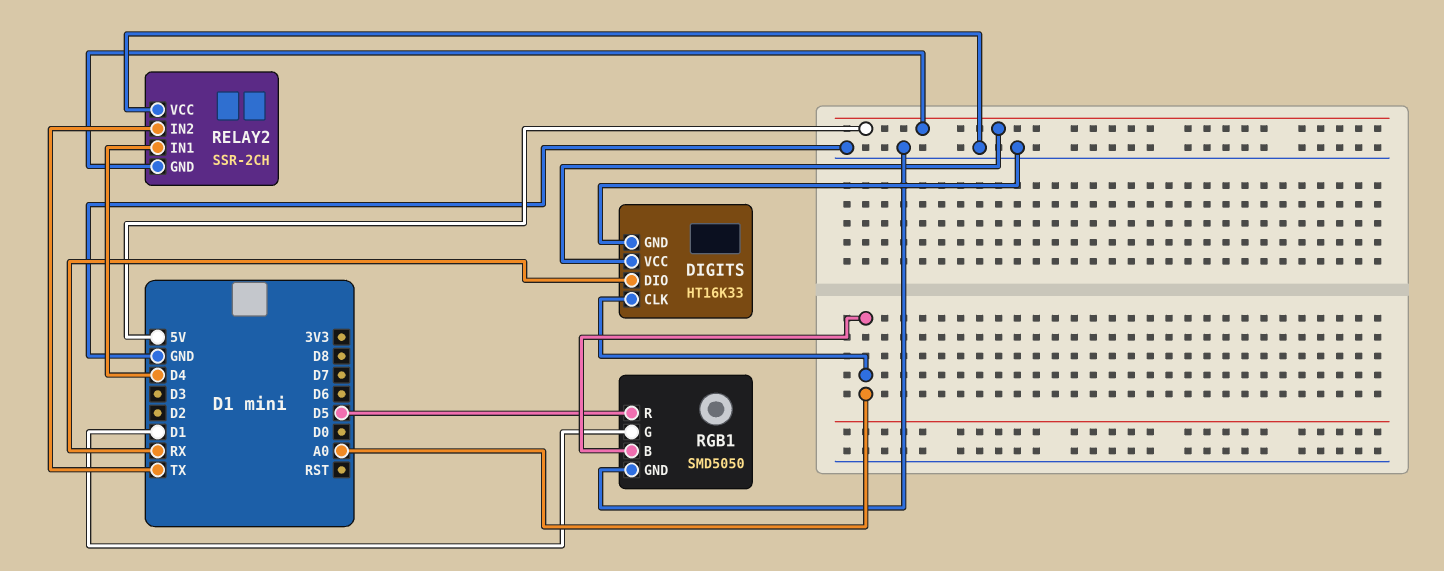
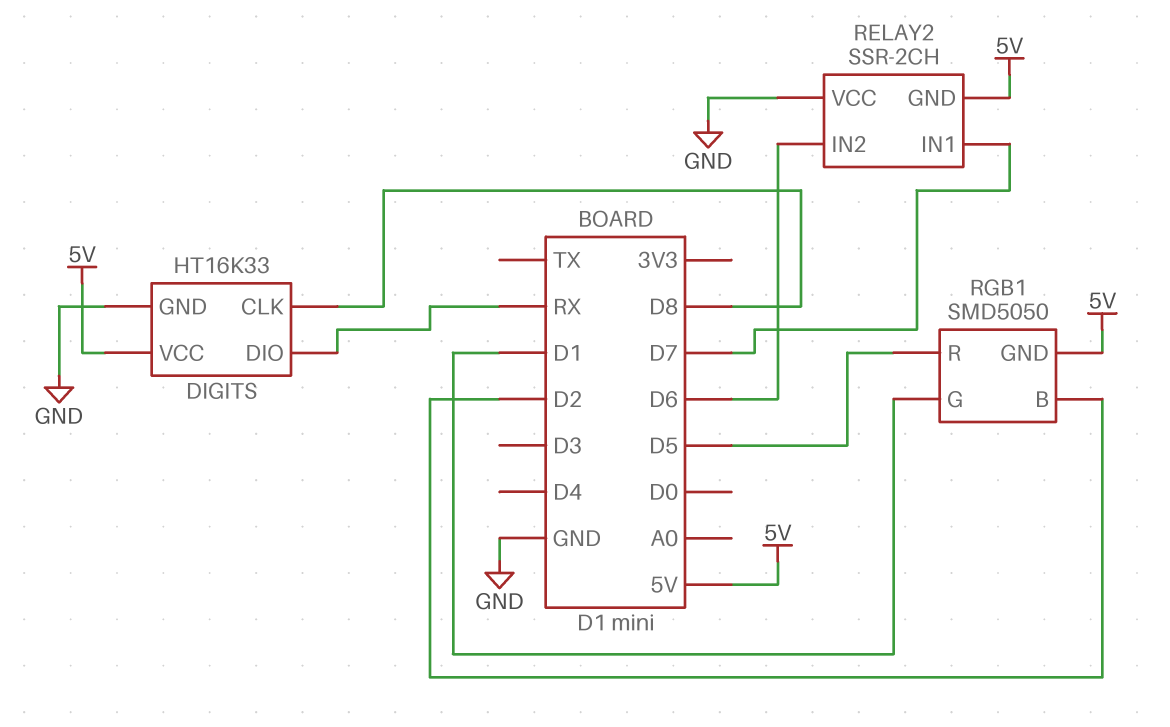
DIGITS pin CLK: A0 -> D8
RELAY2 pin IN1: D4 -> D7
RELAY2 pin IN2: TX -> D6
RGB1 pin B: A0 -> D2
RGB1 pin GND: GND -> 5V

